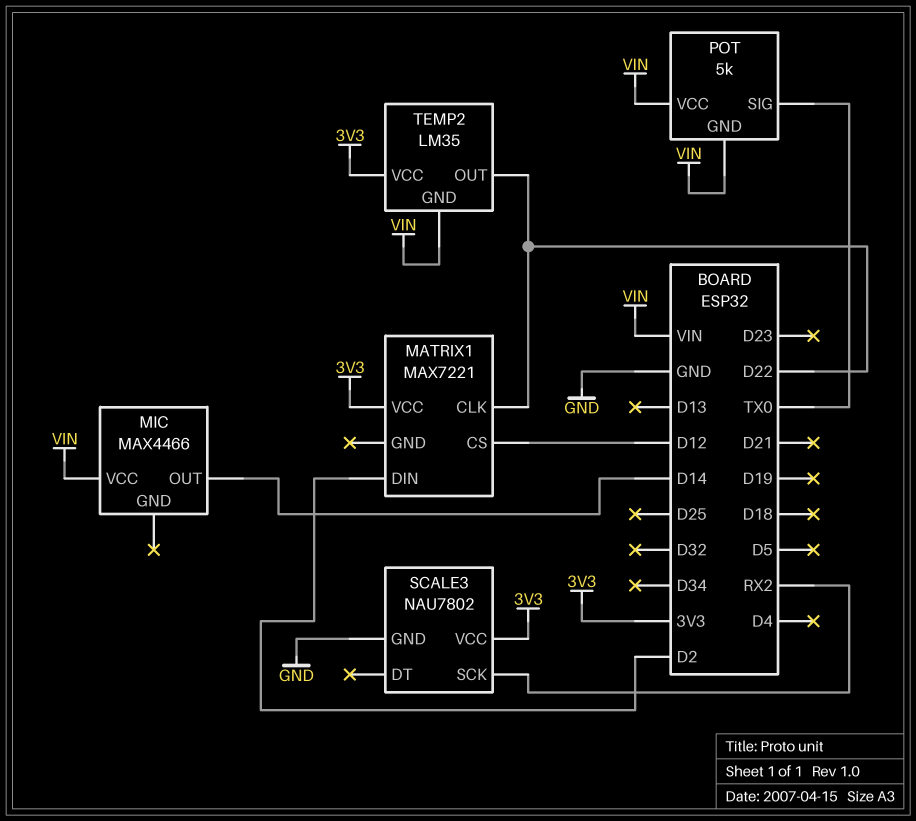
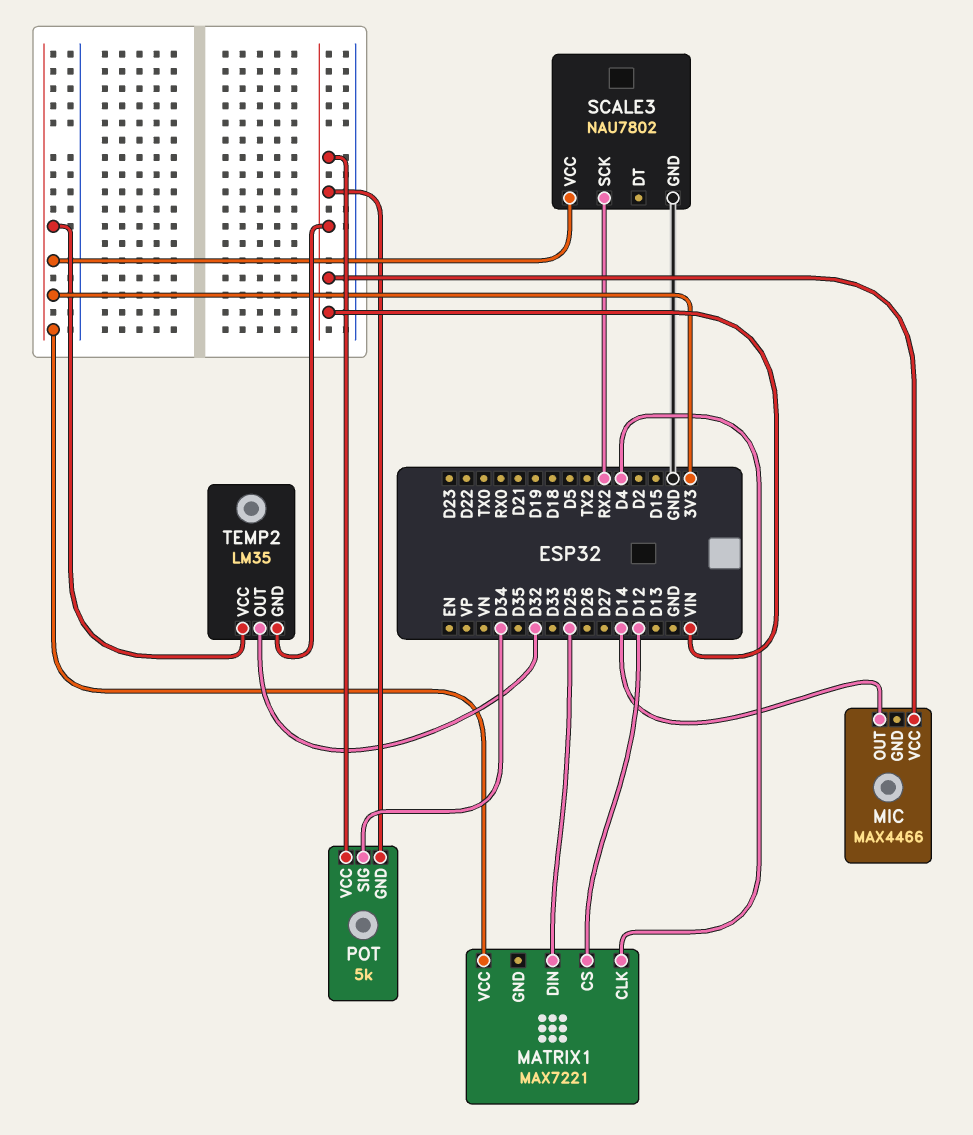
MATRIX1 pin CLK: D22 -> D4
MATRIX1 pin DIN: D2 -> D25
POT pin SIG: TX0 -> D34
TEMP2 pin OUT: D22 -> D32

